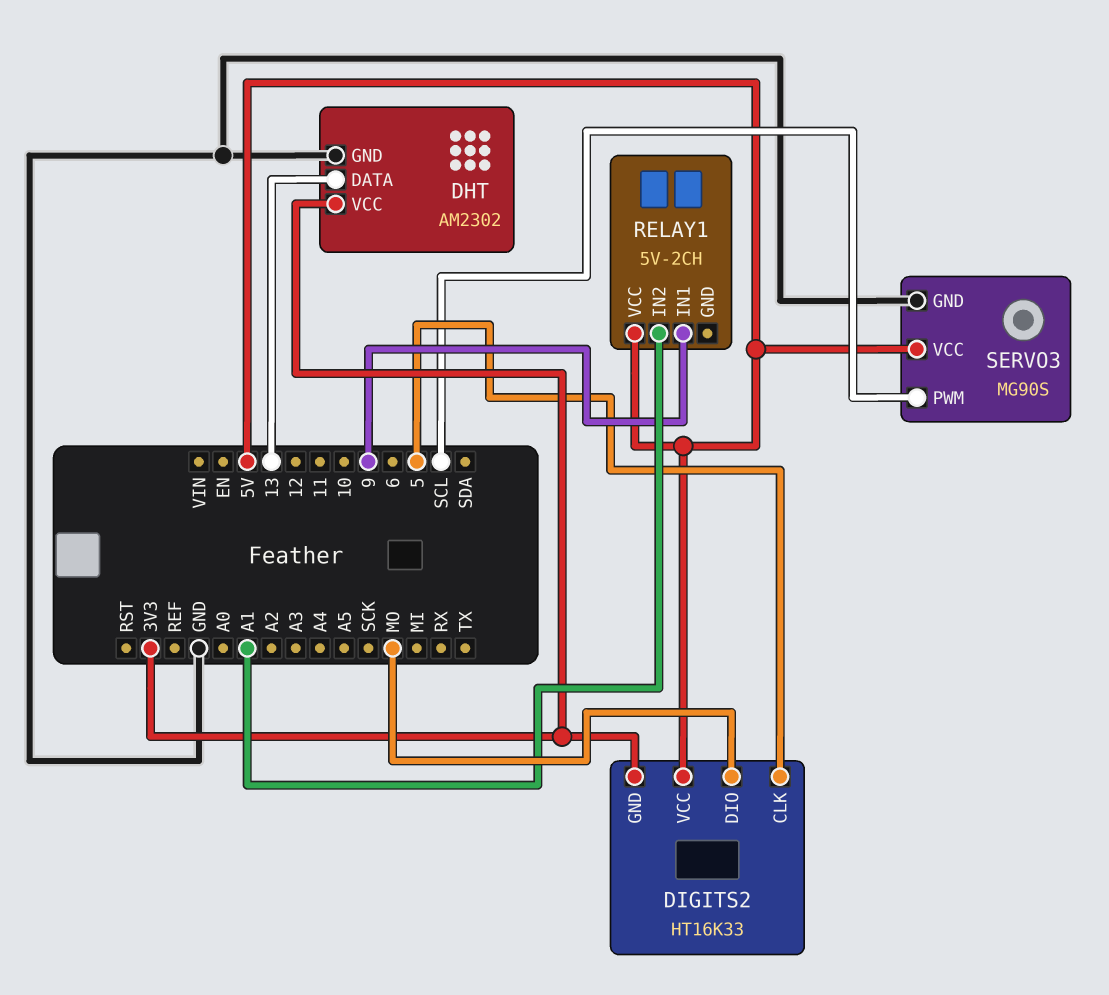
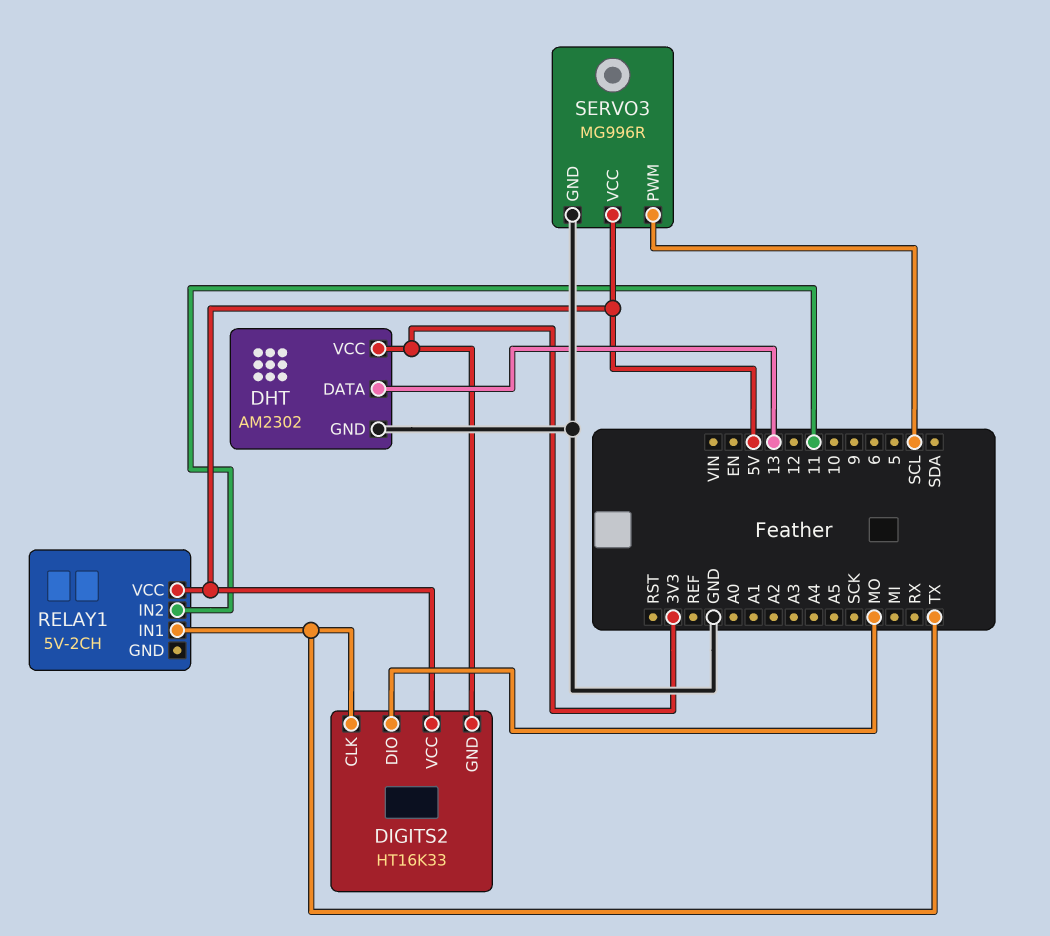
DIGITS2 pin CLK: 5 -> TX
RELAY1 pin IN1: 9 -> TX
RELAY1 pin IN2: A1 -> 11
SERVO3: MG90S -> MG996R

